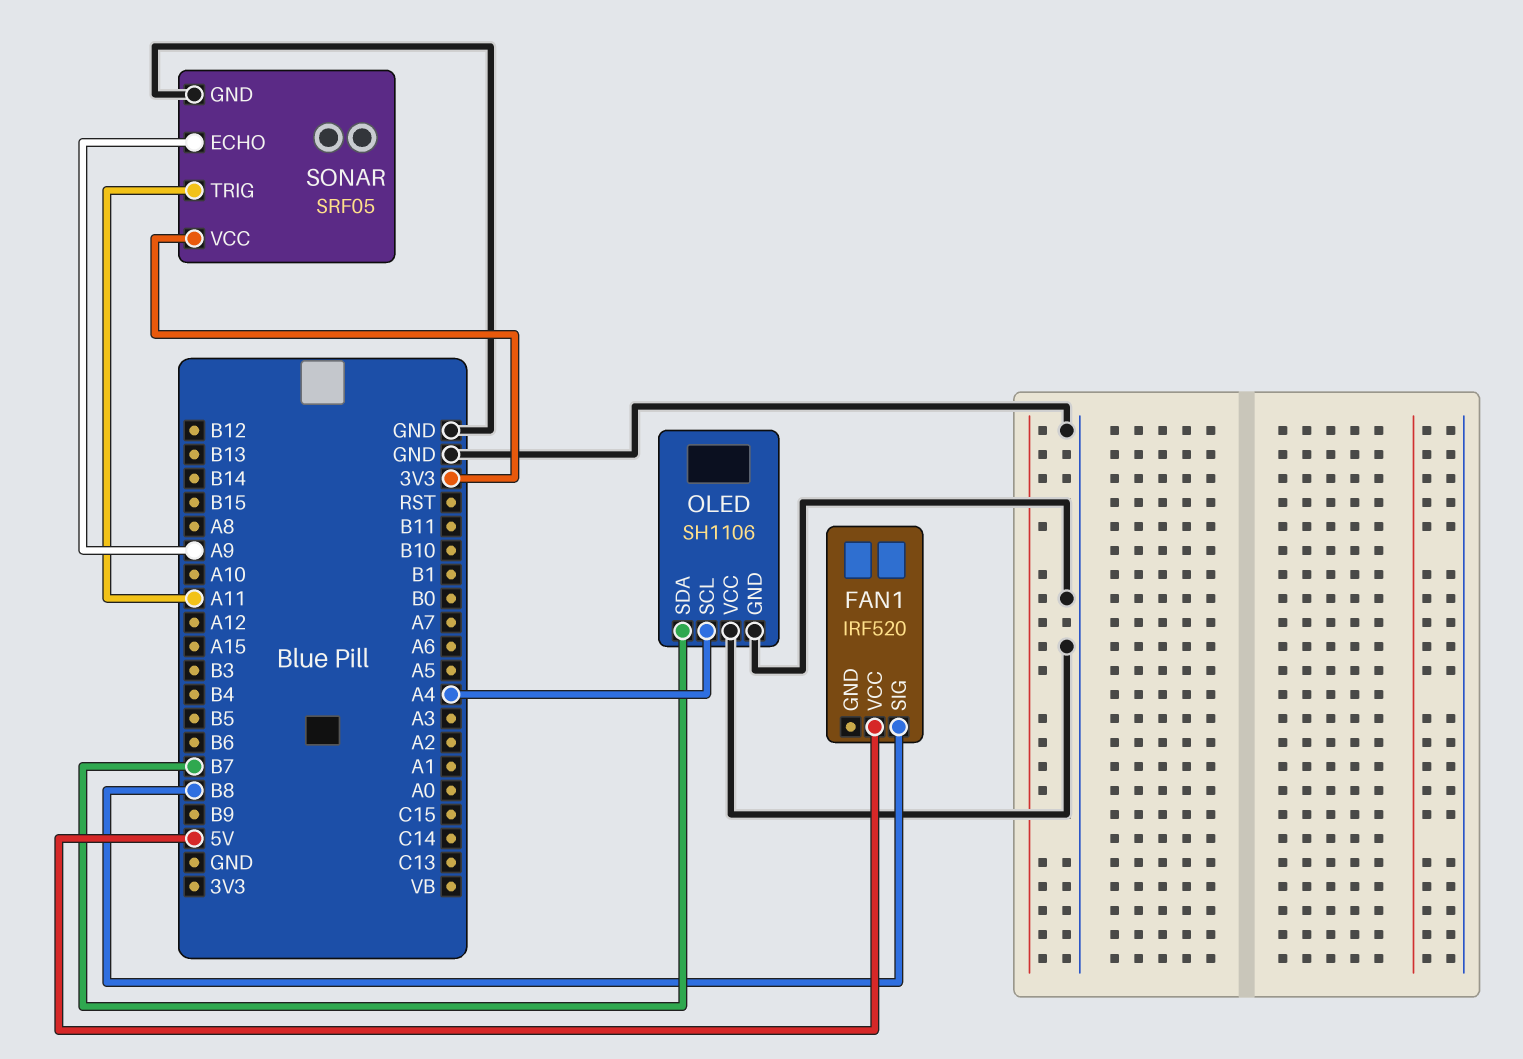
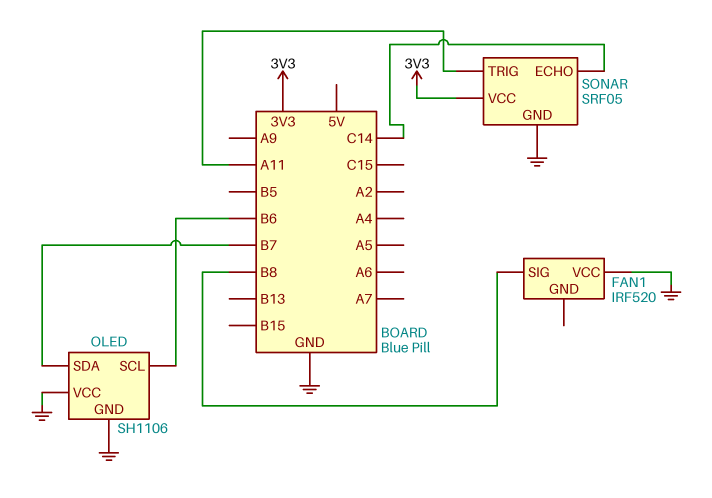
FAN1 pin VCC: 5V -> GND
OLED pin SCL: A4 -> B6
SONAR pin ECHO: A9 -> C14

